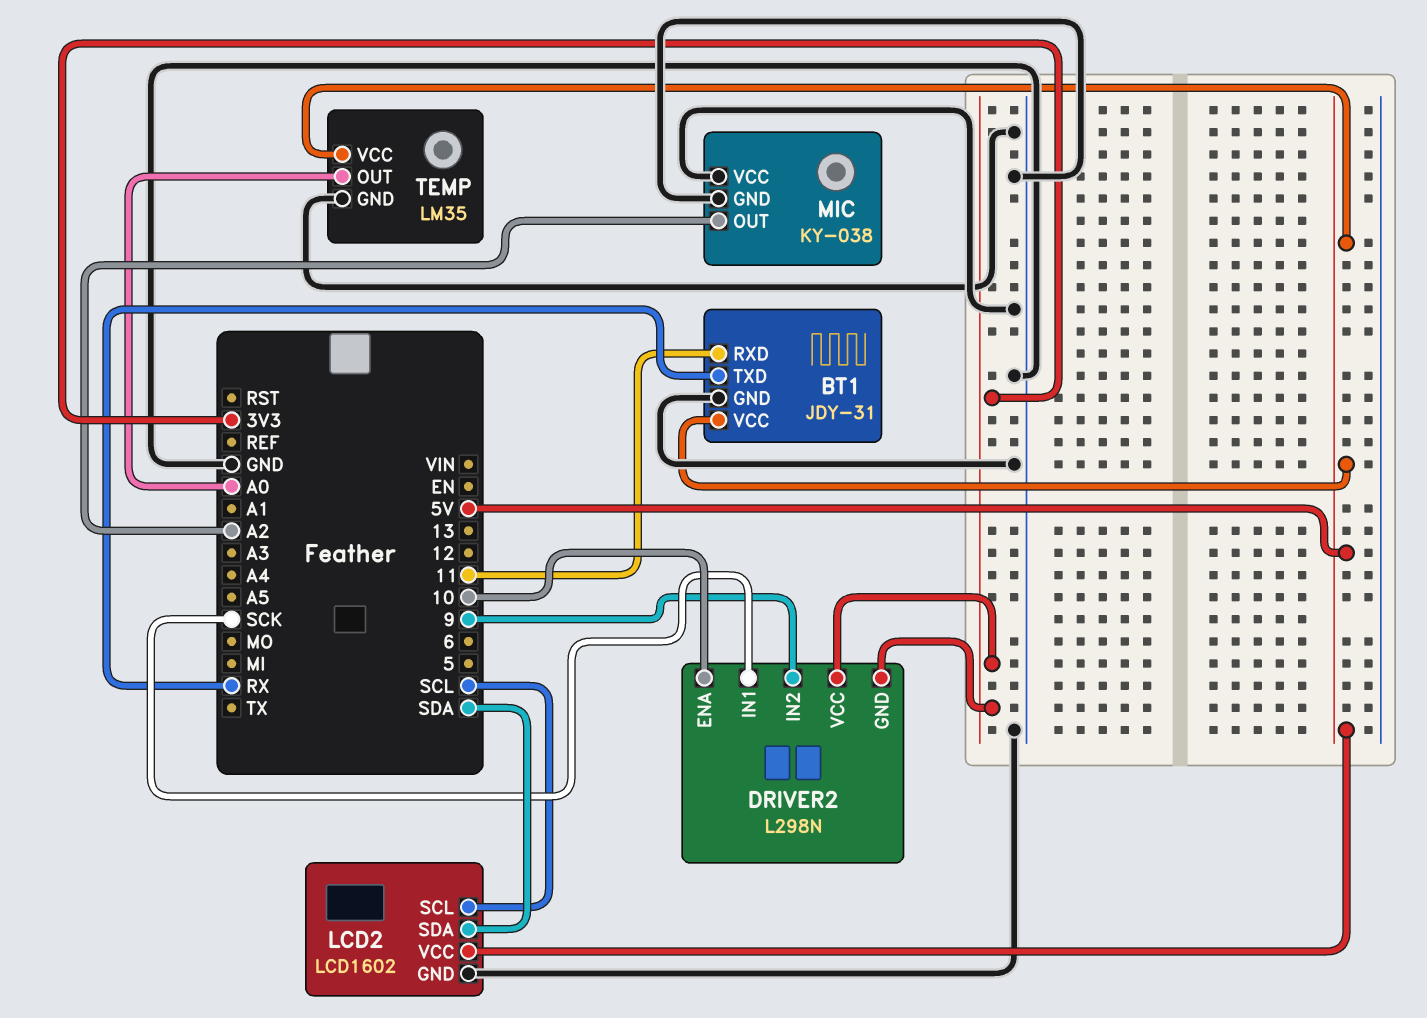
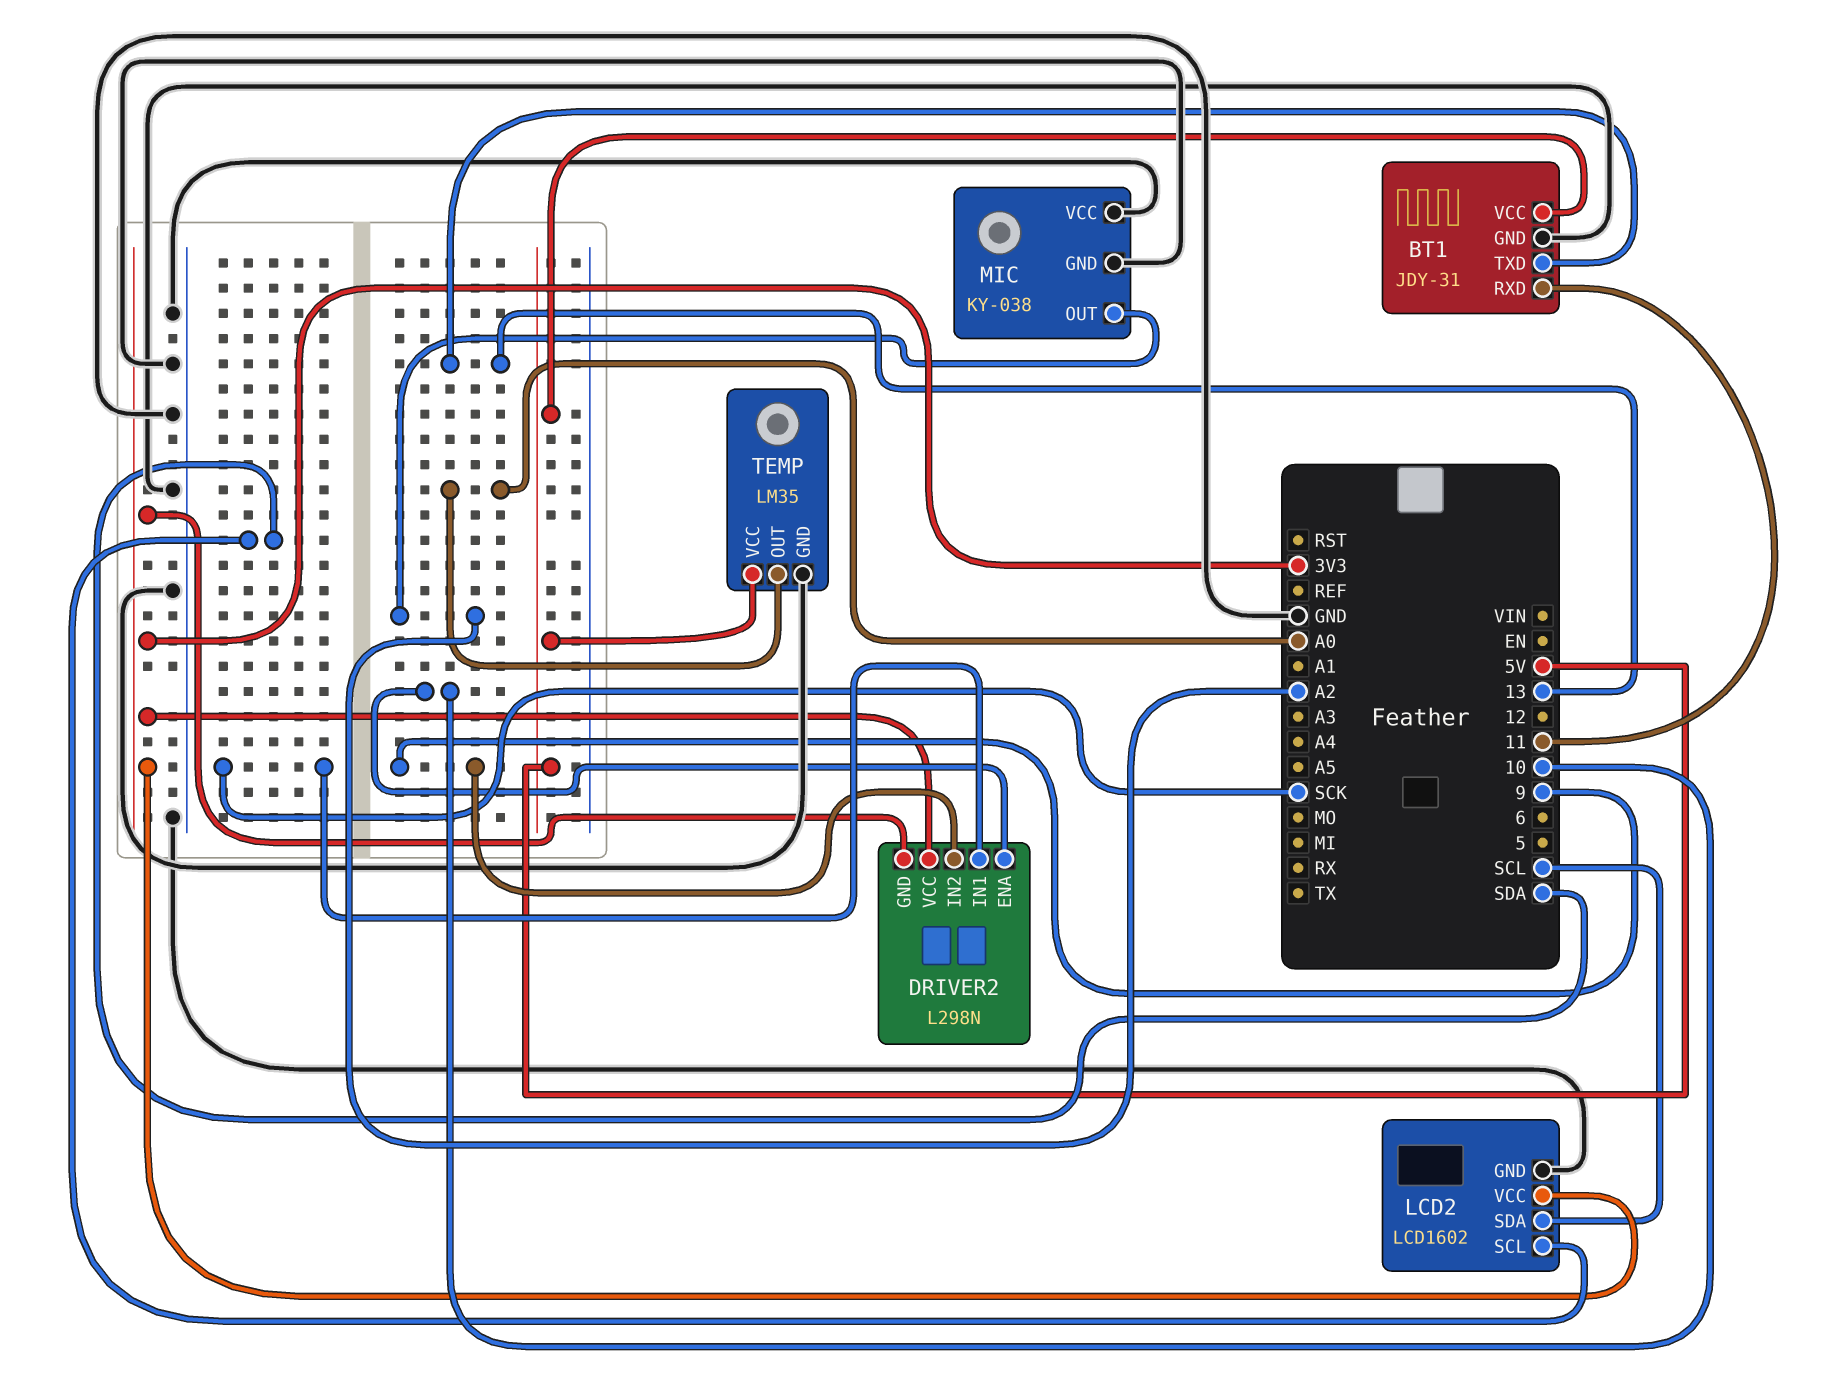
BT1 pin TXD: RX -> 13
LCD2 pin SCL: SCL -> SDA
LCD2 pin SDA: SDA -> SCL
LCD2 pin VCC: 5V -> 3V3

